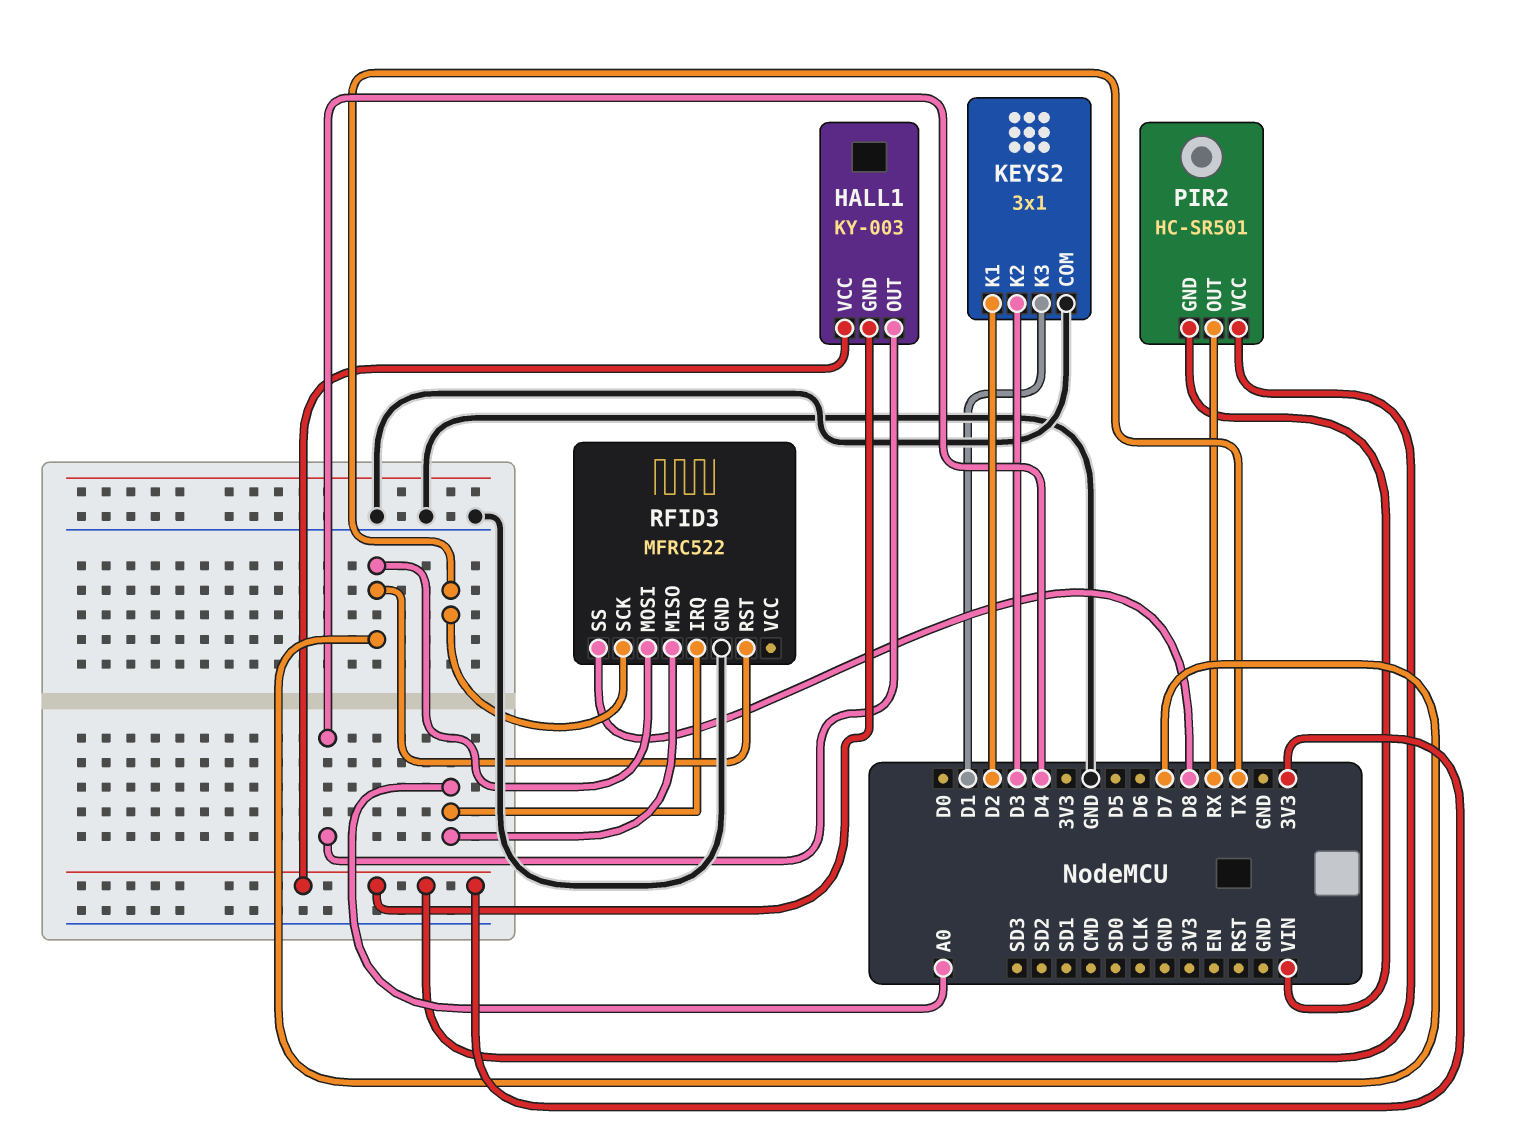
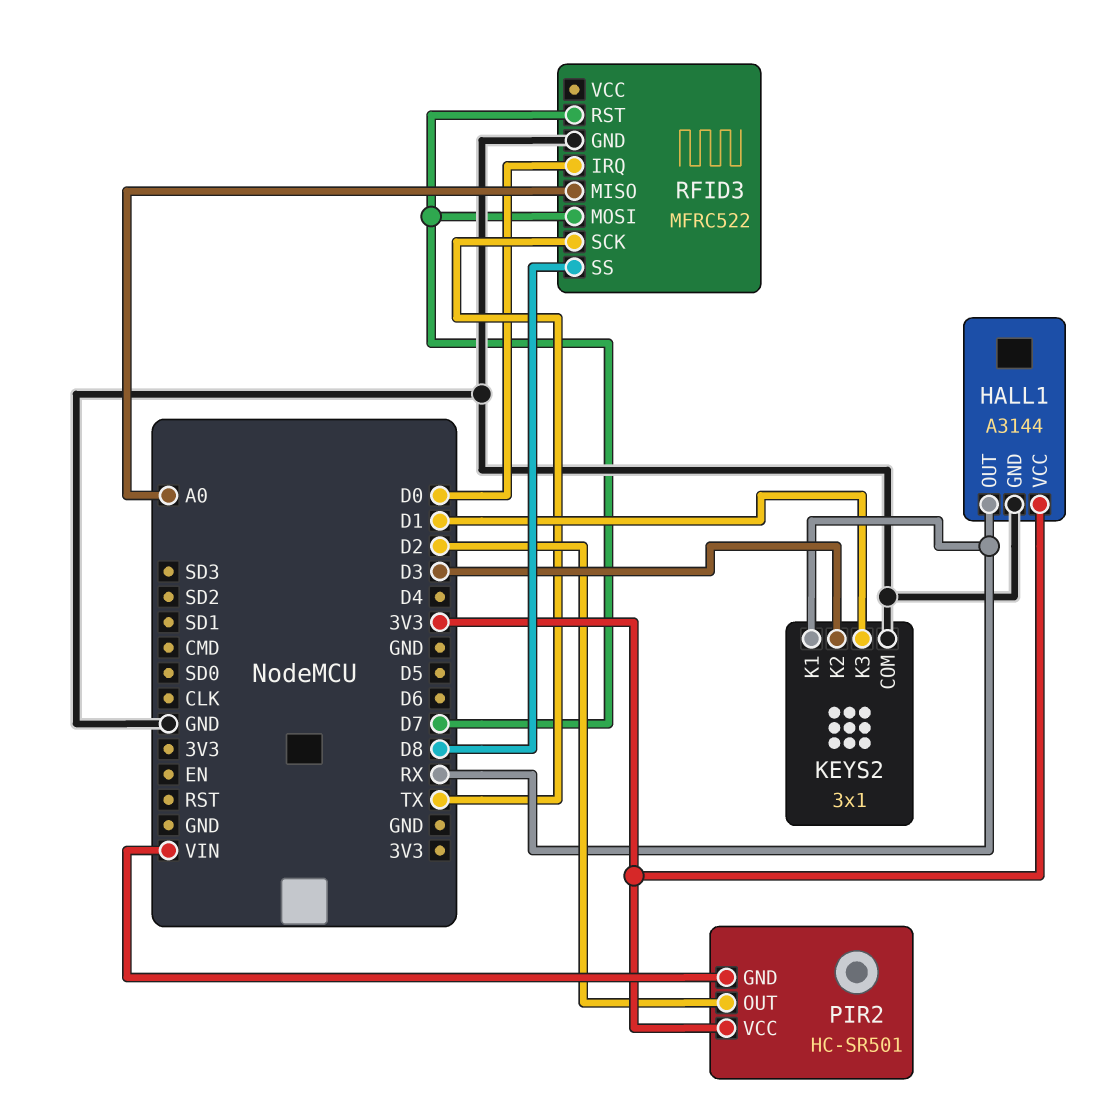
HALL1: KY-003 -> A3144
HALL1 pin GND: 3V3 -> GND
HALL1 pin OUT: D4 -> RX
KEYS2 pin K1: D2 -> RX
PIR2 pin OUT: RX -> D2
RFID3 pin IRQ: A0 -> D0

